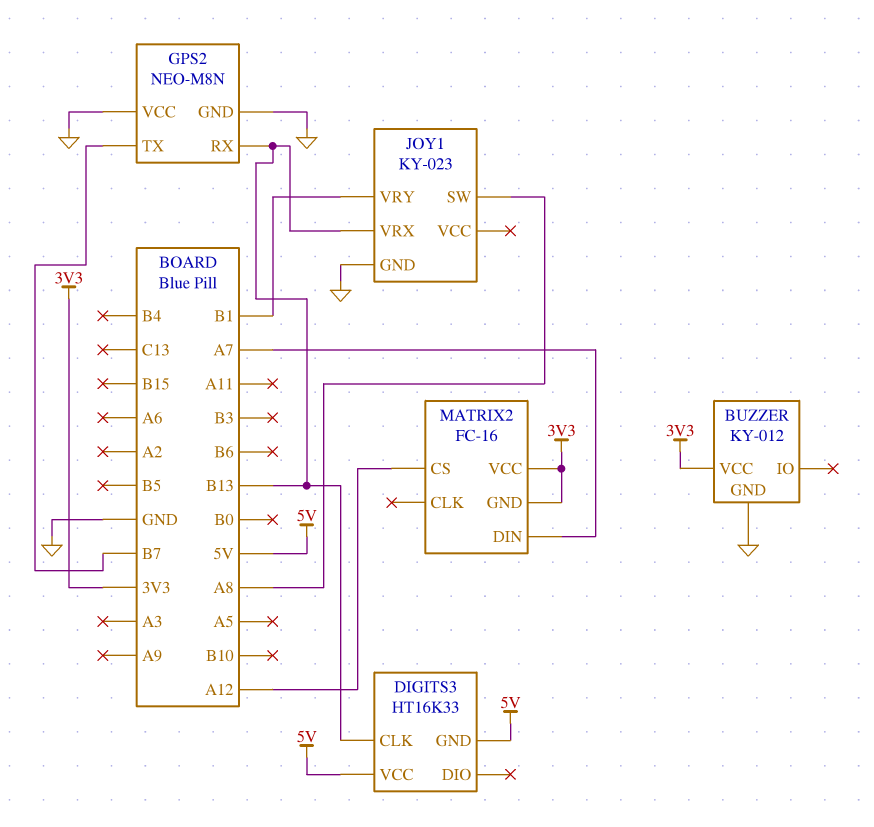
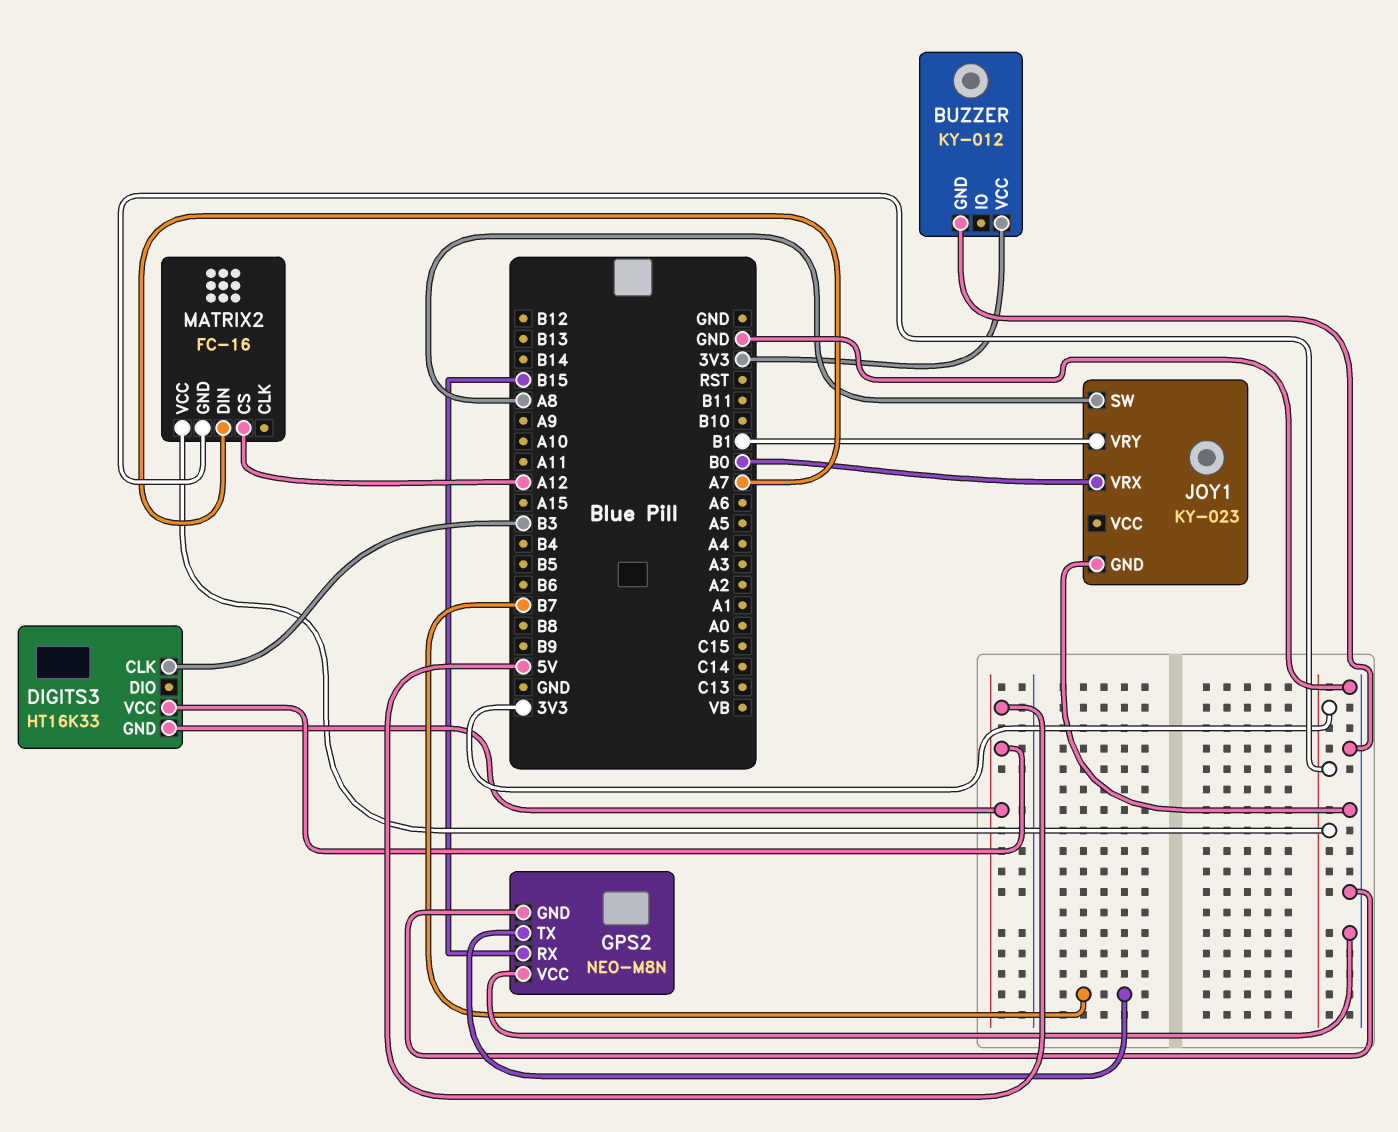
DIGITS3 pin CLK: B13 -> B3
GPS2 pin RX: B13 -> B15
JOY1 pin VRX: B13 -> B0

